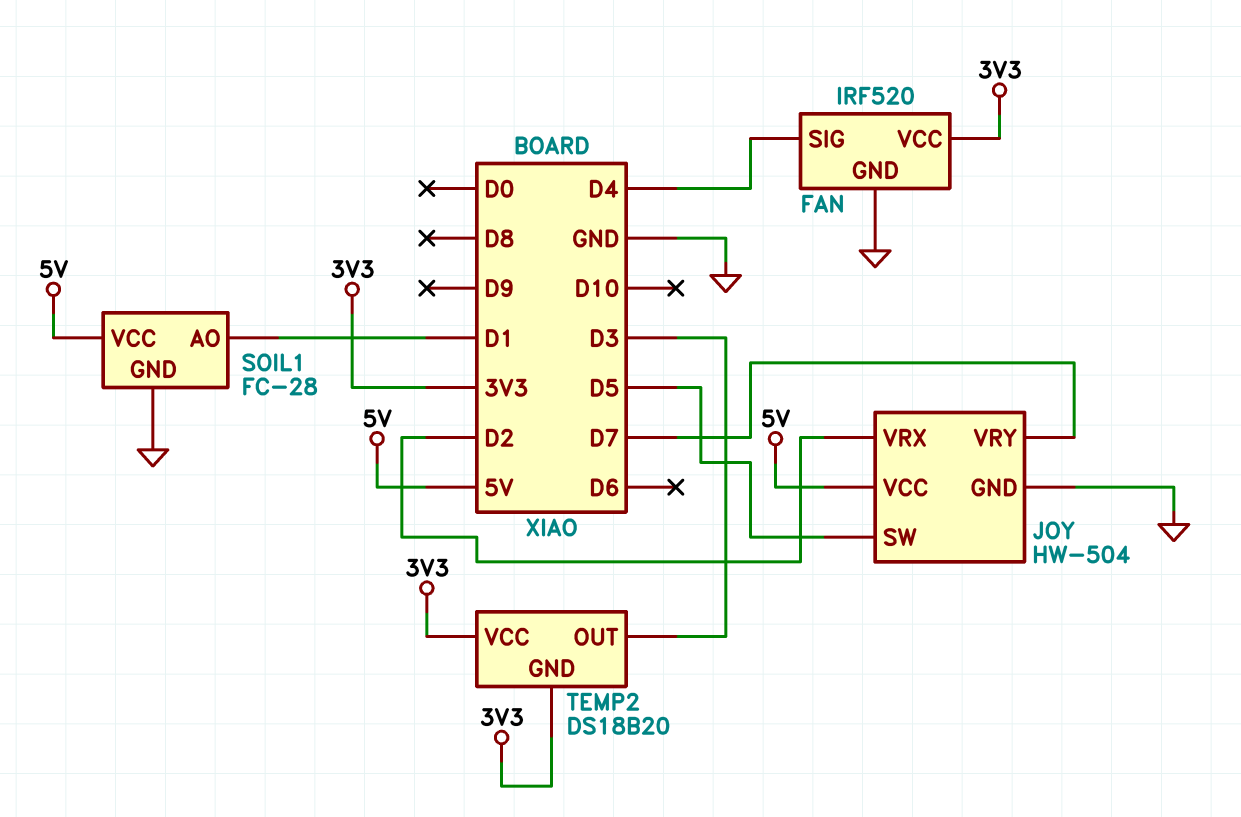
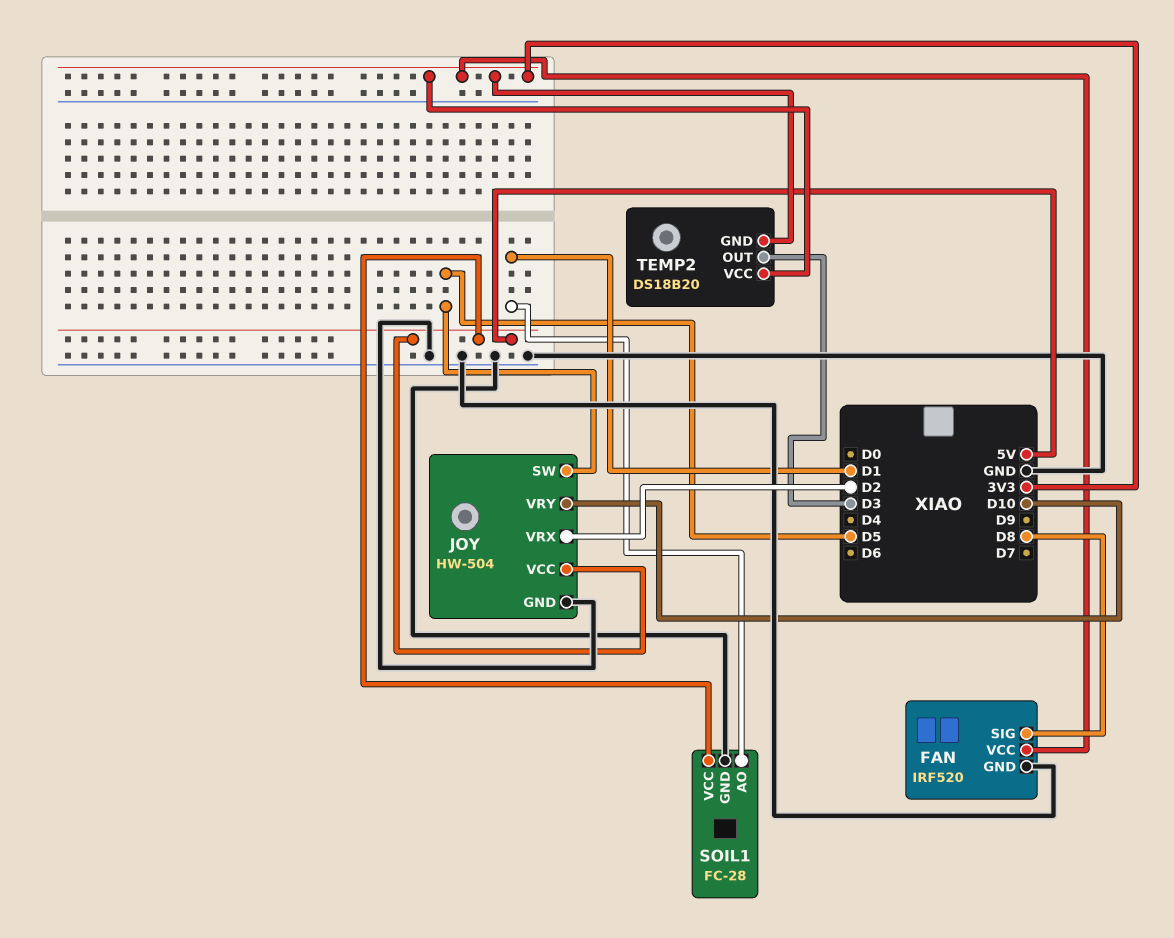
FAN pin SIG: D4 -> D8
JOY pin VRY: D7 -> D10

